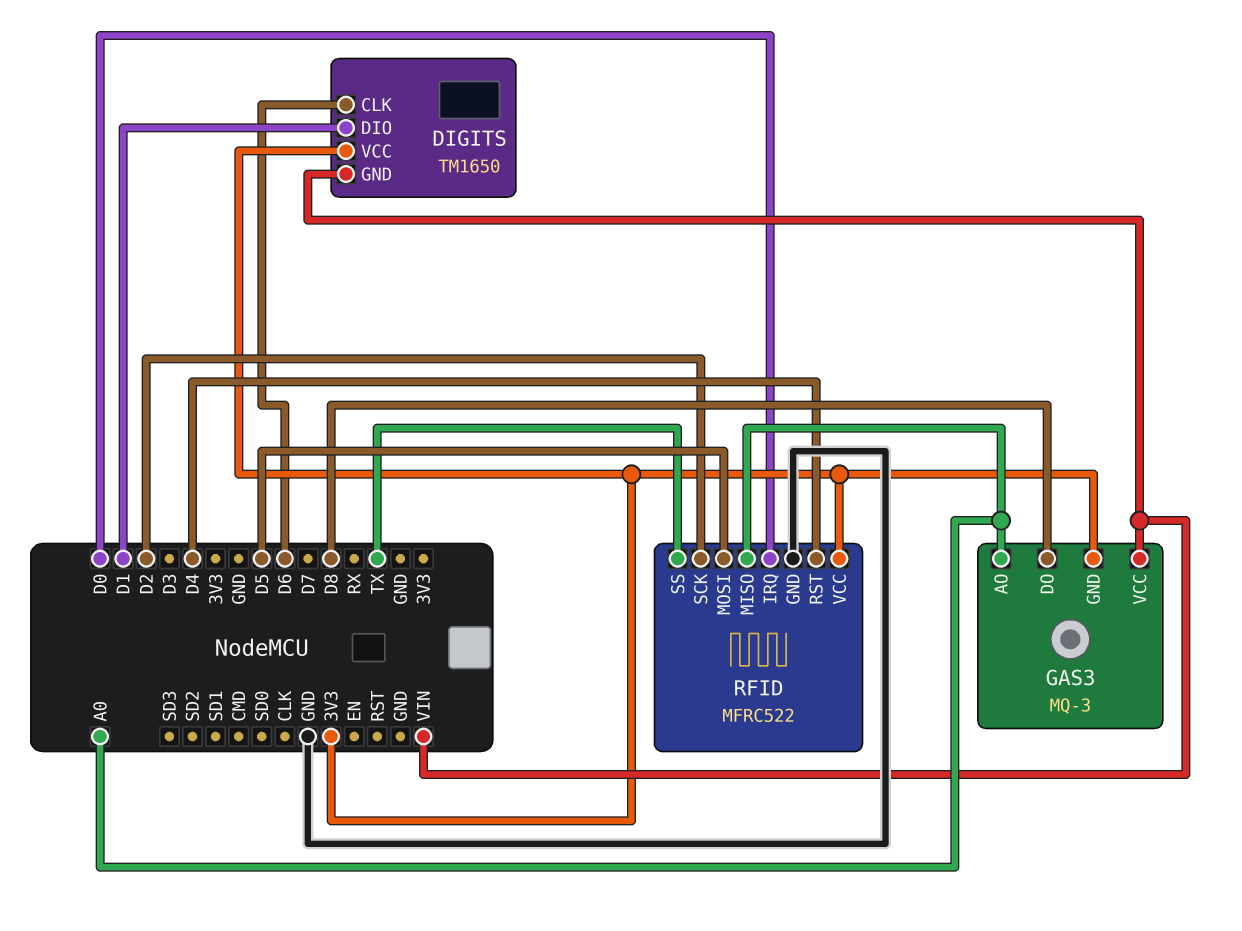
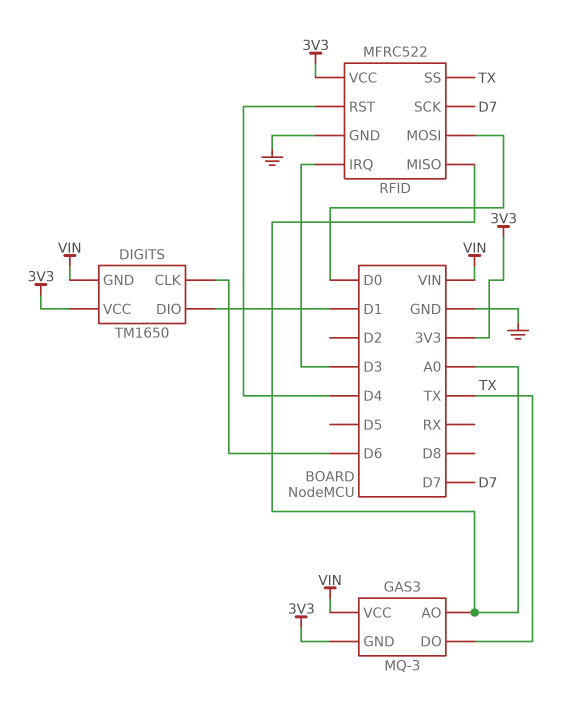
GAS3 pin DO: D8 -> TX
RFID pin IRQ: D0 -> D3
RFID pin MOSI: D5 -> D0
RFID pin SCK: D2 -> D7

